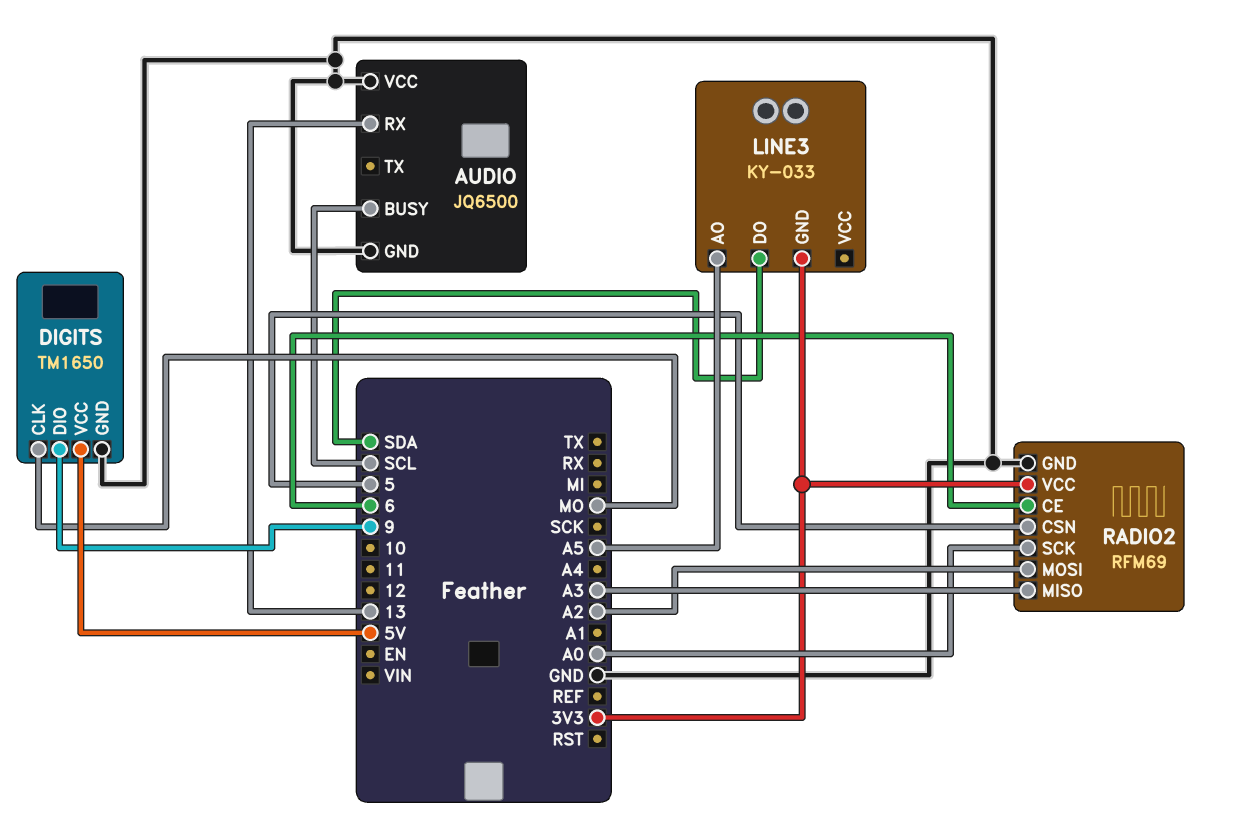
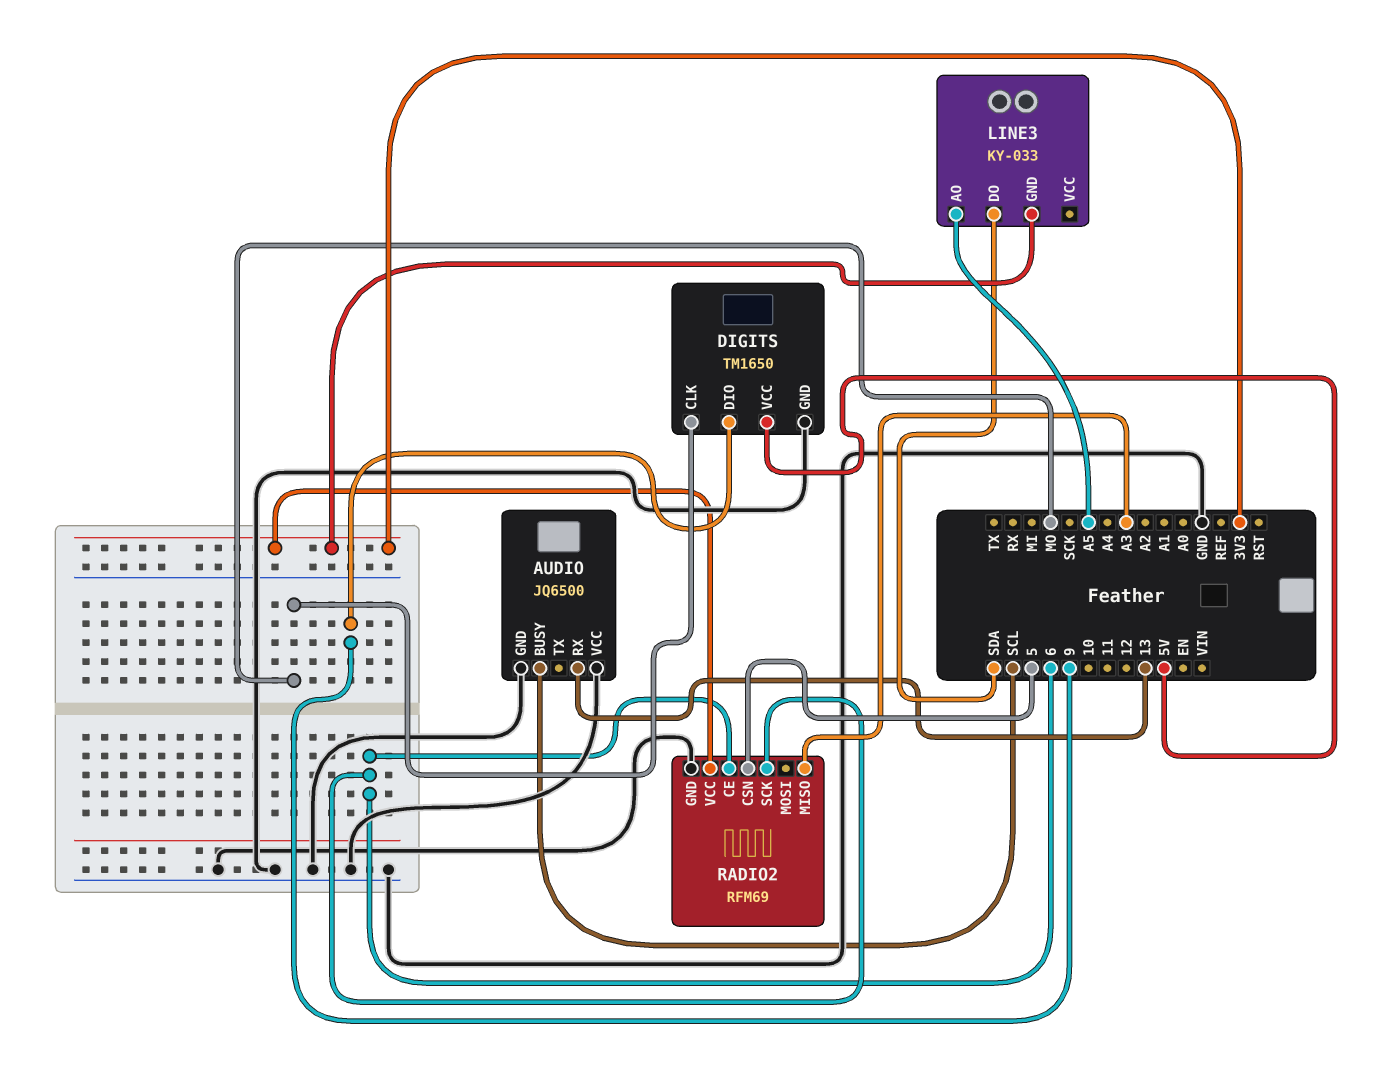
RADIO2 pin MOSI: A2 -> none
RADIO2 pin SCK: A0 -> 6

